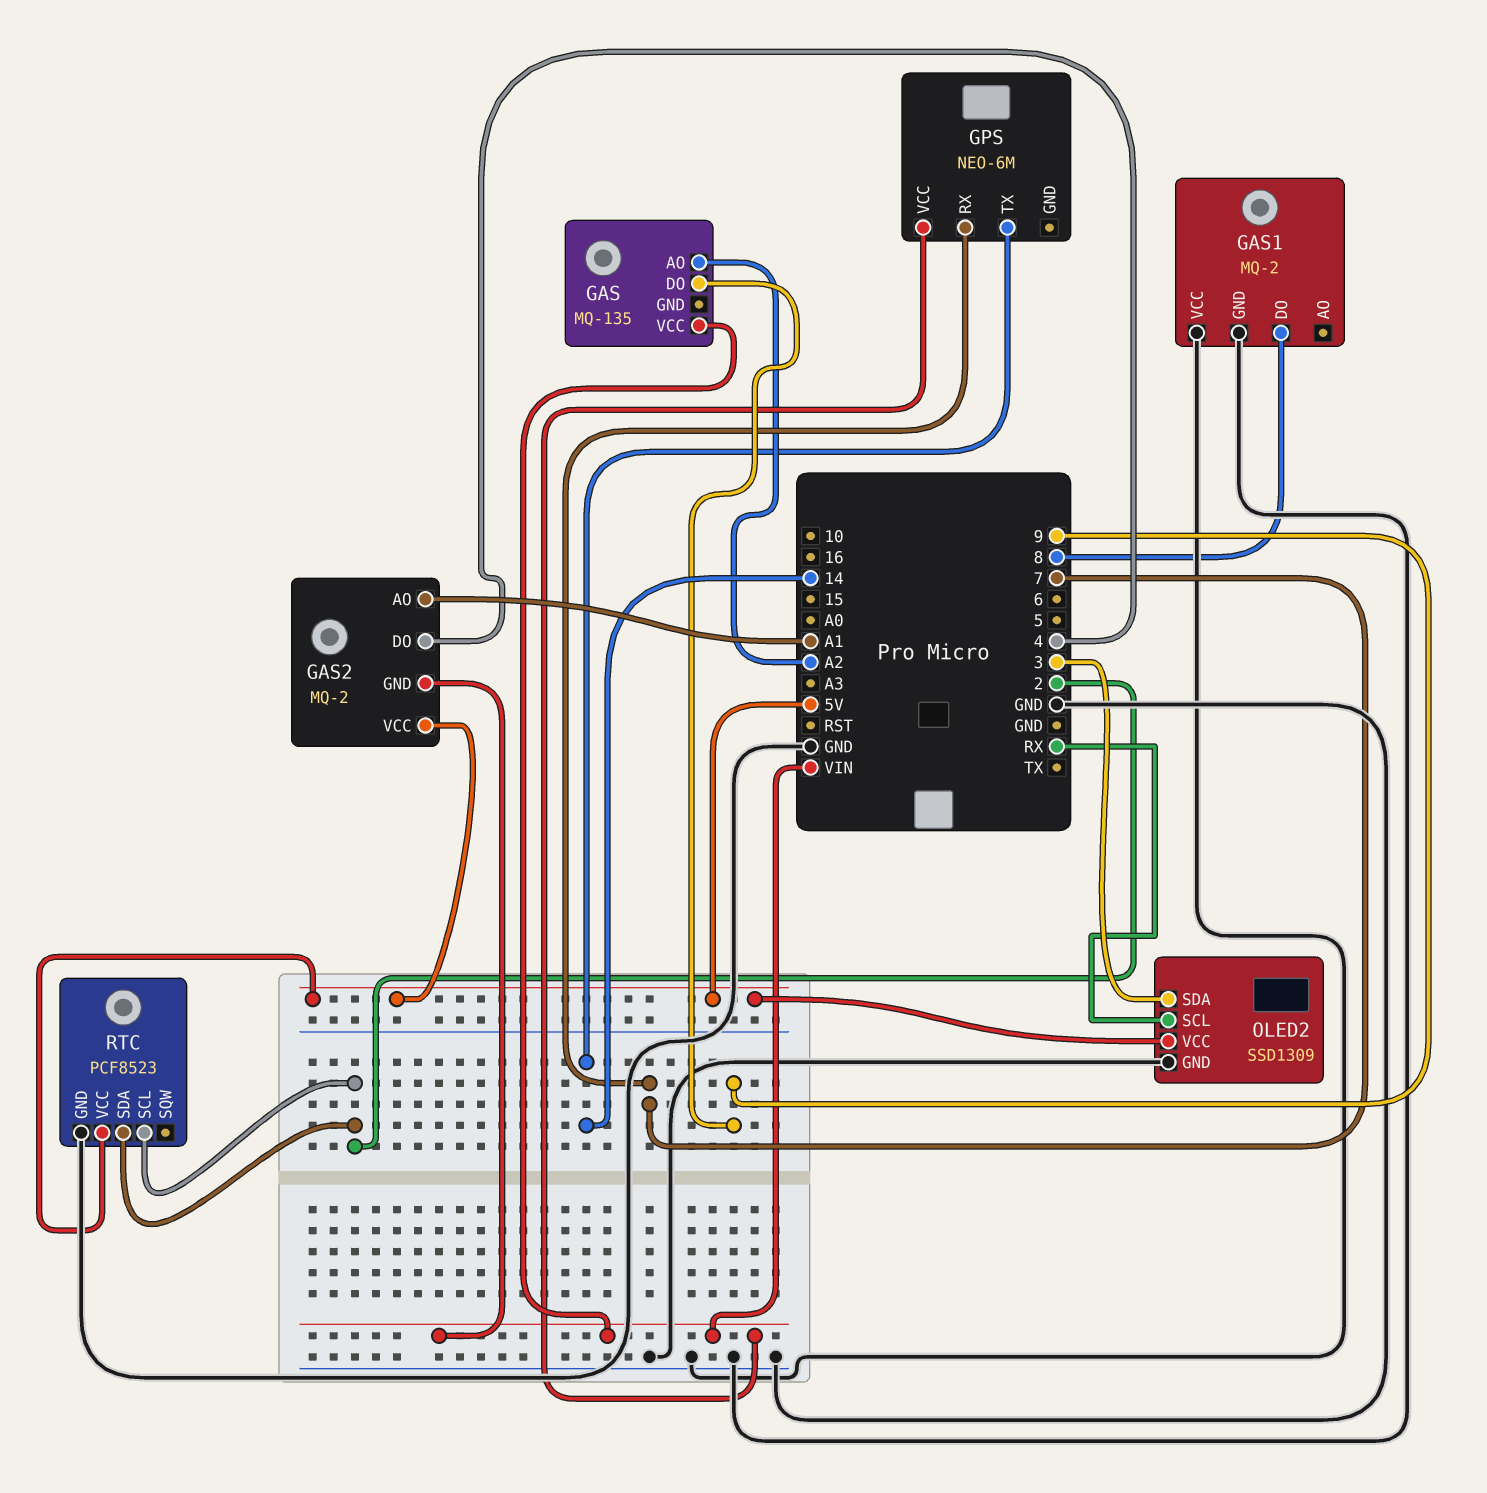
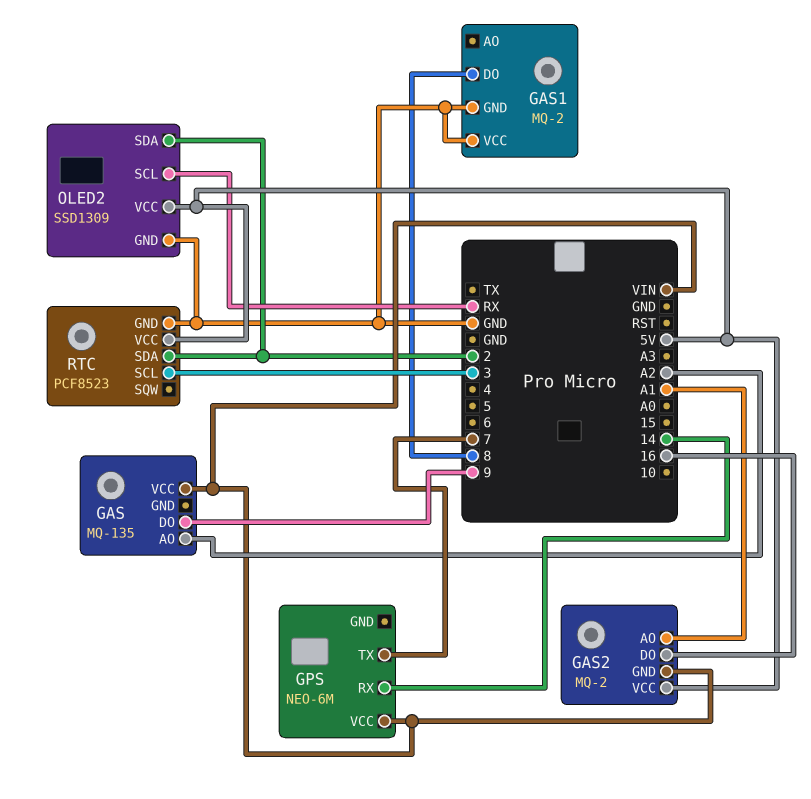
GAS2 pin DO: 4 -> 16
GPS pin RX: 7 -> 14
GPS pin TX: 14 -> 7
OLED2 pin SDA: 3 -> 2
RTC pin SCL: 2 -> 3

